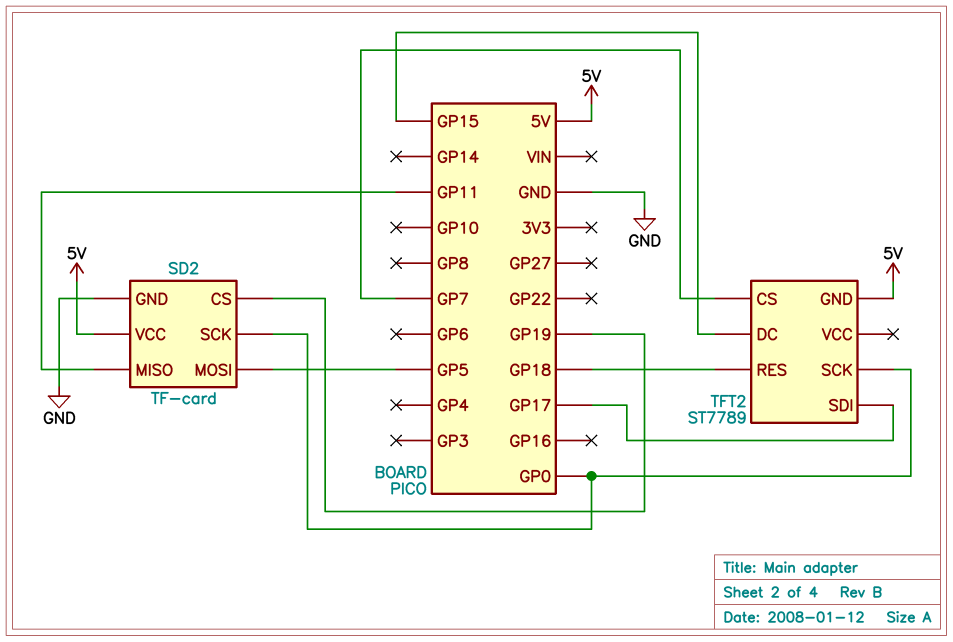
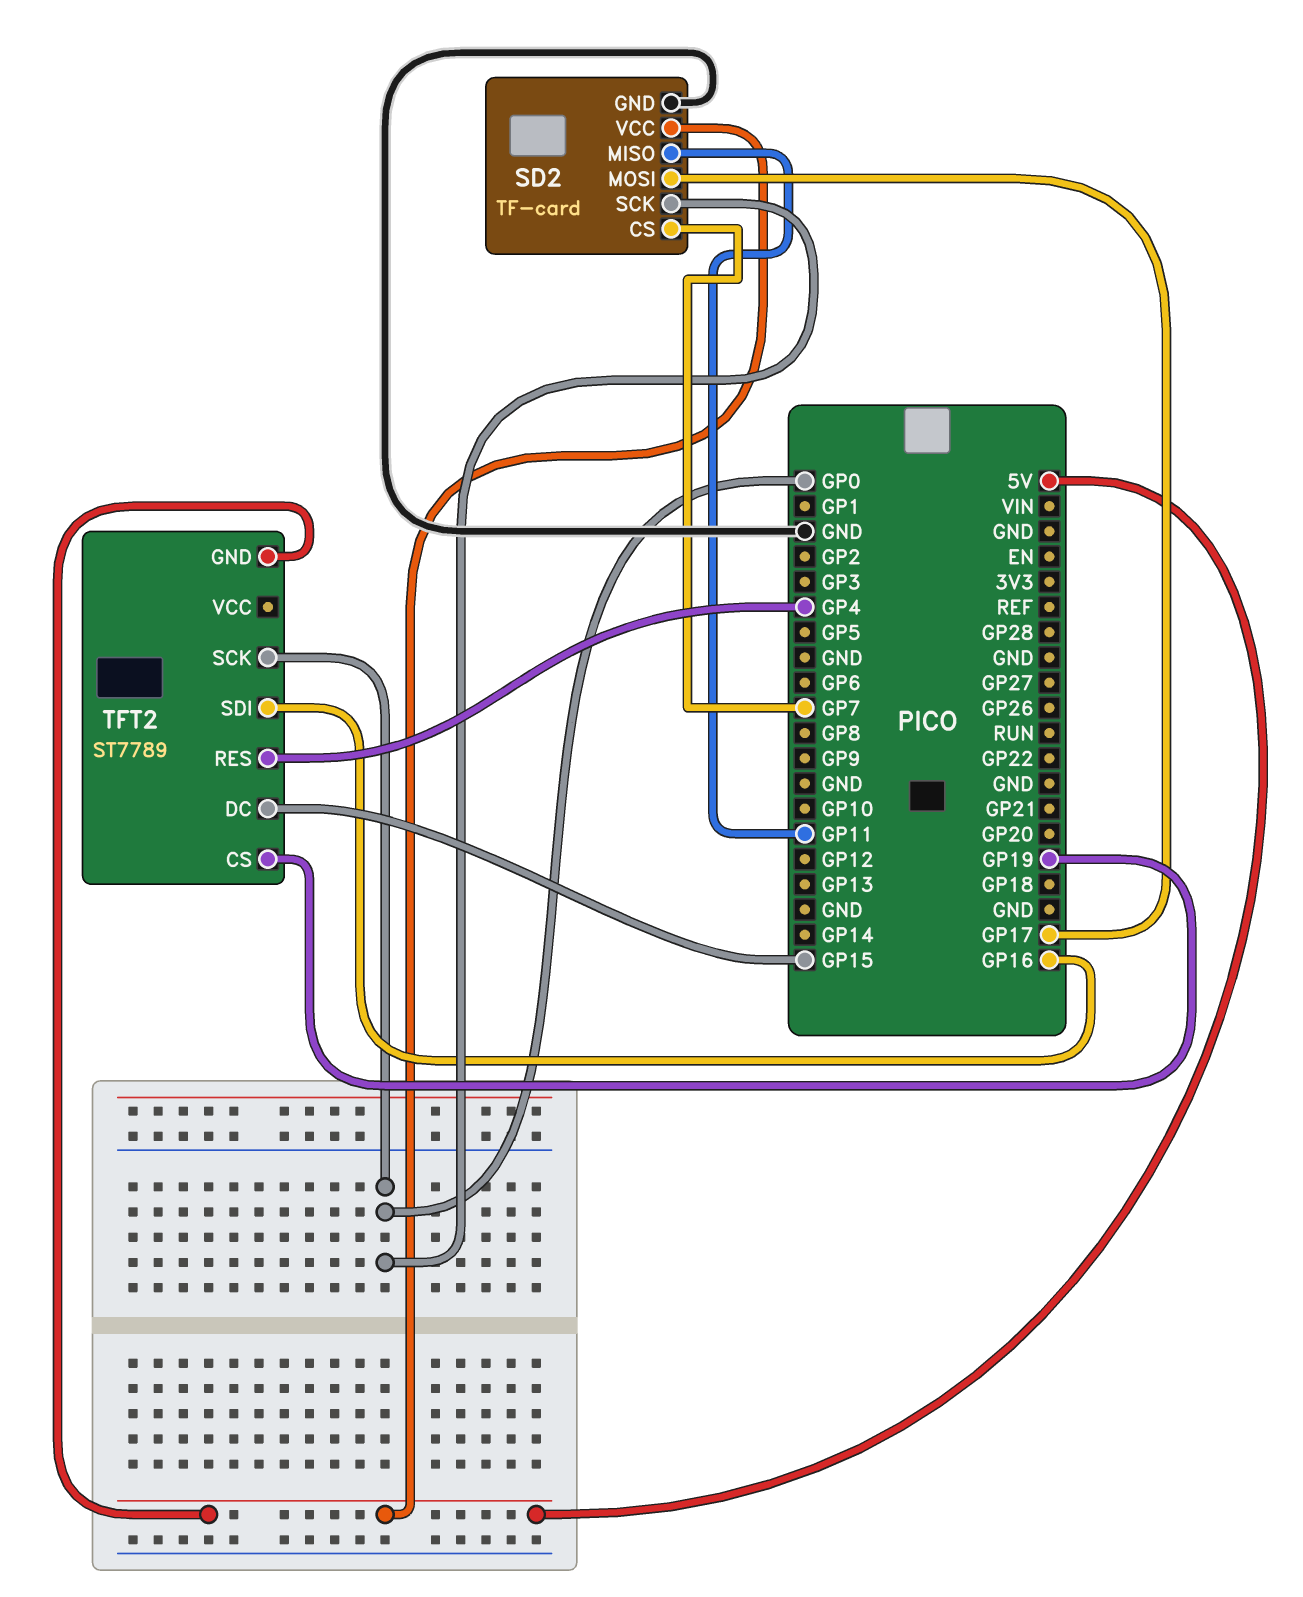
SD2 pin CS: GP19 -> GP7
SD2 pin MOSI: GP5 -> GP17
TFT2 pin CS: GP7 -> GP19
TFT2 pin RES: GP18 -> GP4
TFT2 pin SDI: GP17 -> GP16

